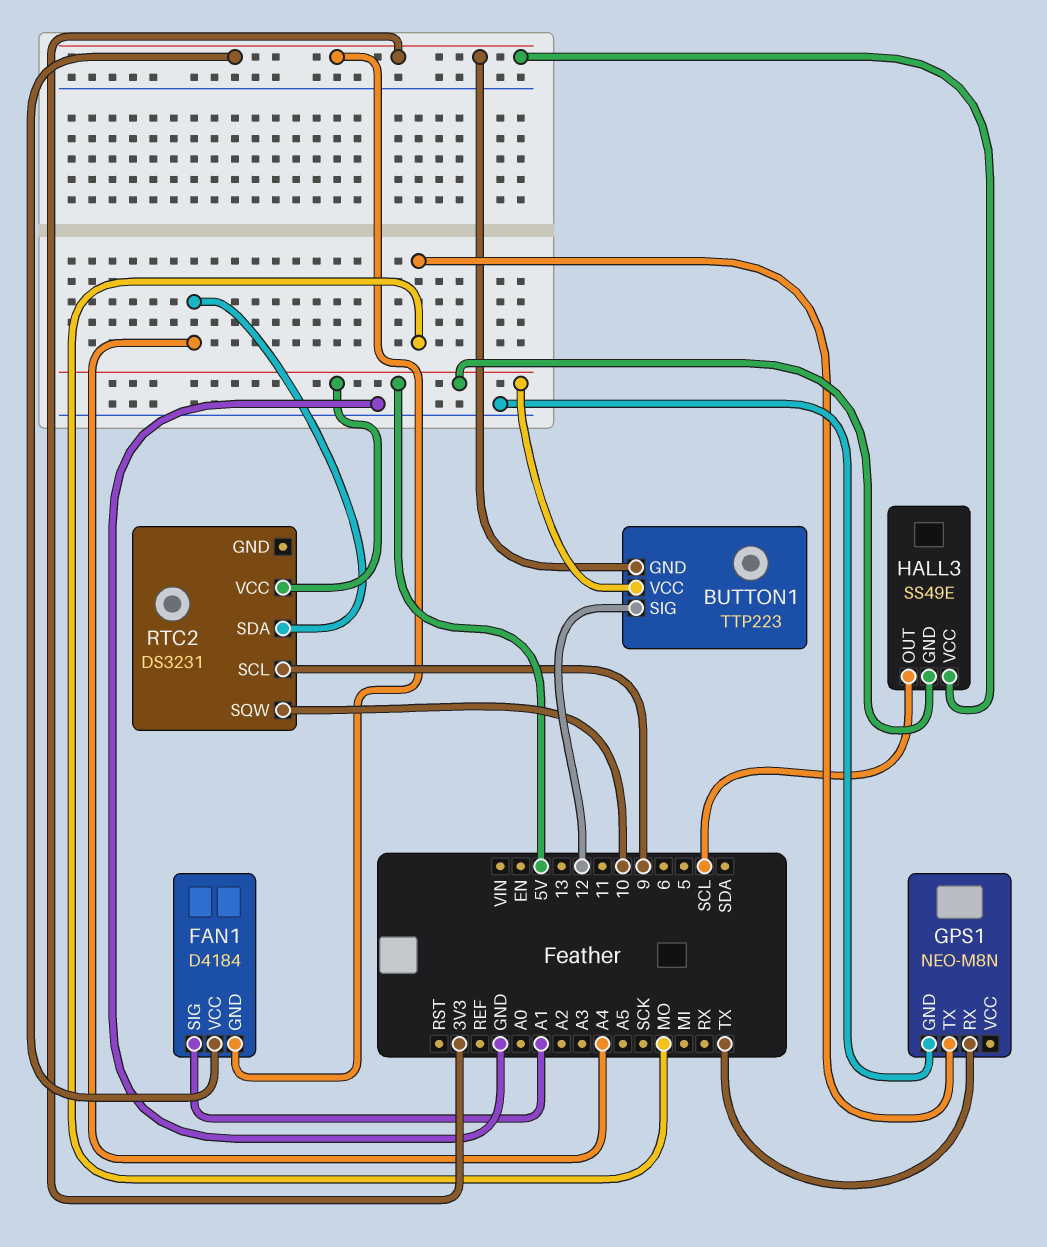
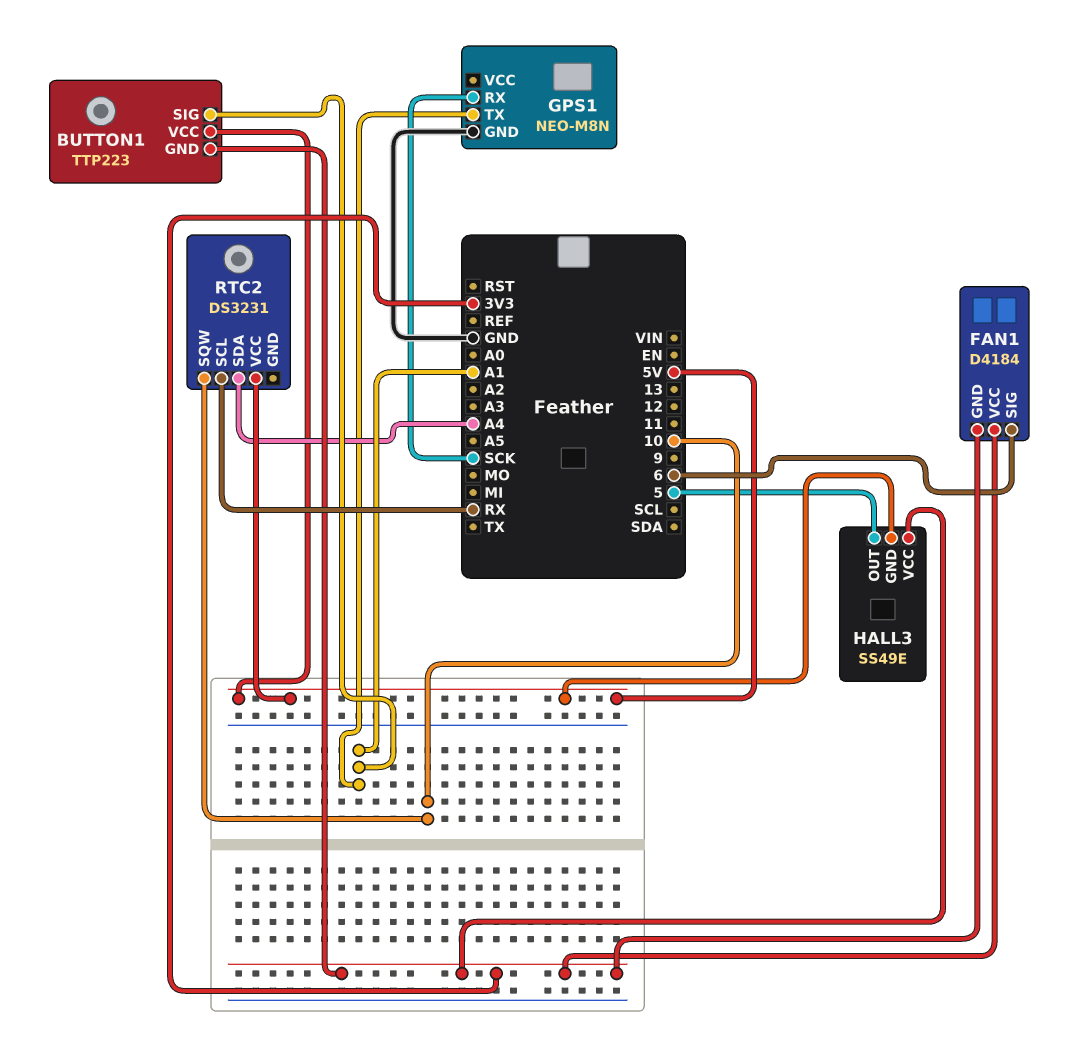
BUTTON1 pin SIG: 12 -> A1
FAN1 pin SIG: A1 -> 6
GPS1 pin RX: TX -> SCK
GPS1 pin TX: MO -> A1
HALL3 pin OUT: SCL -> 5
RTC2 pin SCL: 9 -> RX

